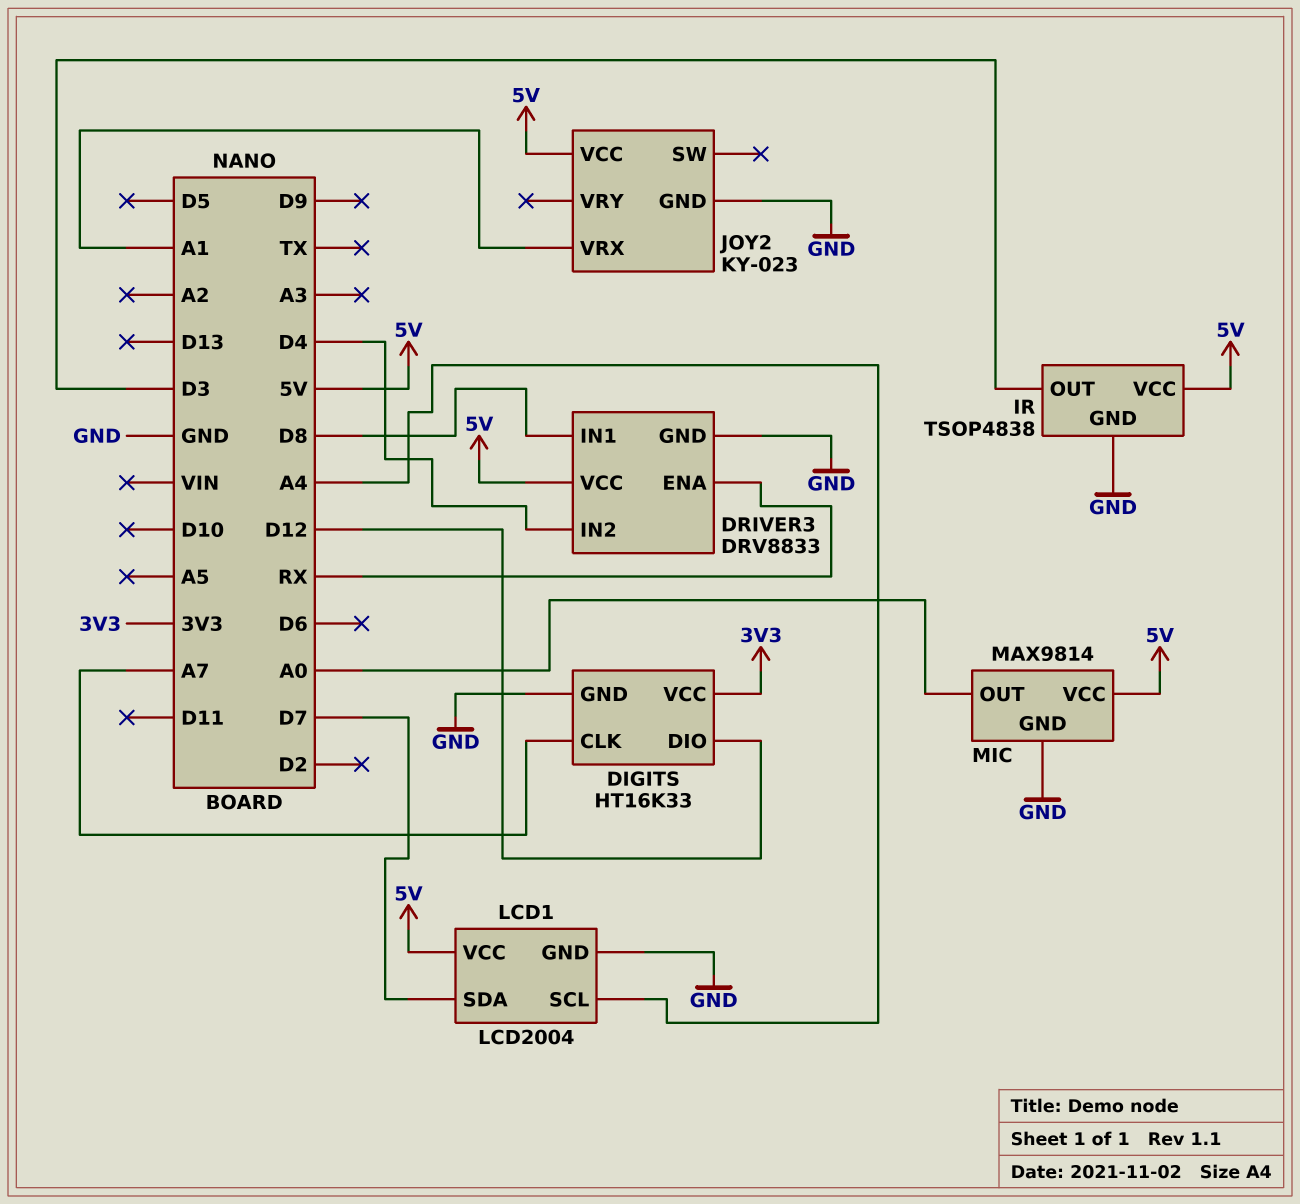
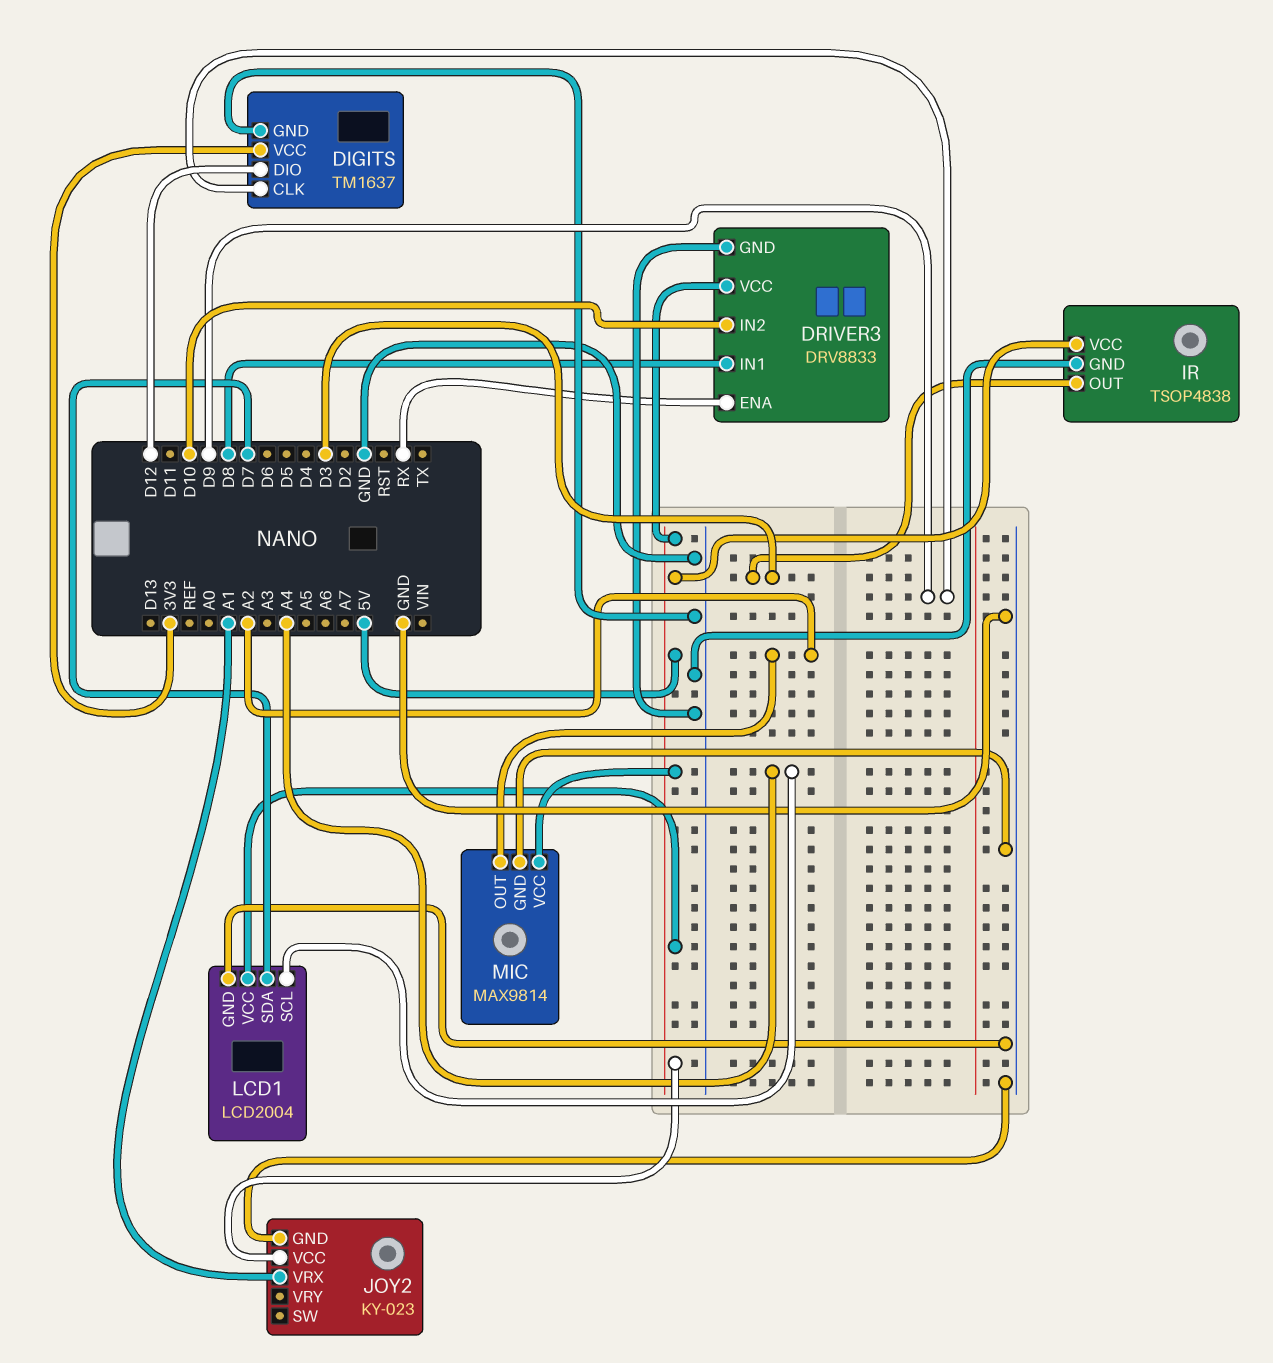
DIGITS: HT16K33 -> TM1637
DIGITS pin CLK: A7 -> D9
DRIVER3 pin IN2: D4 -> D10
MIC pin OUT: A0 -> A2

